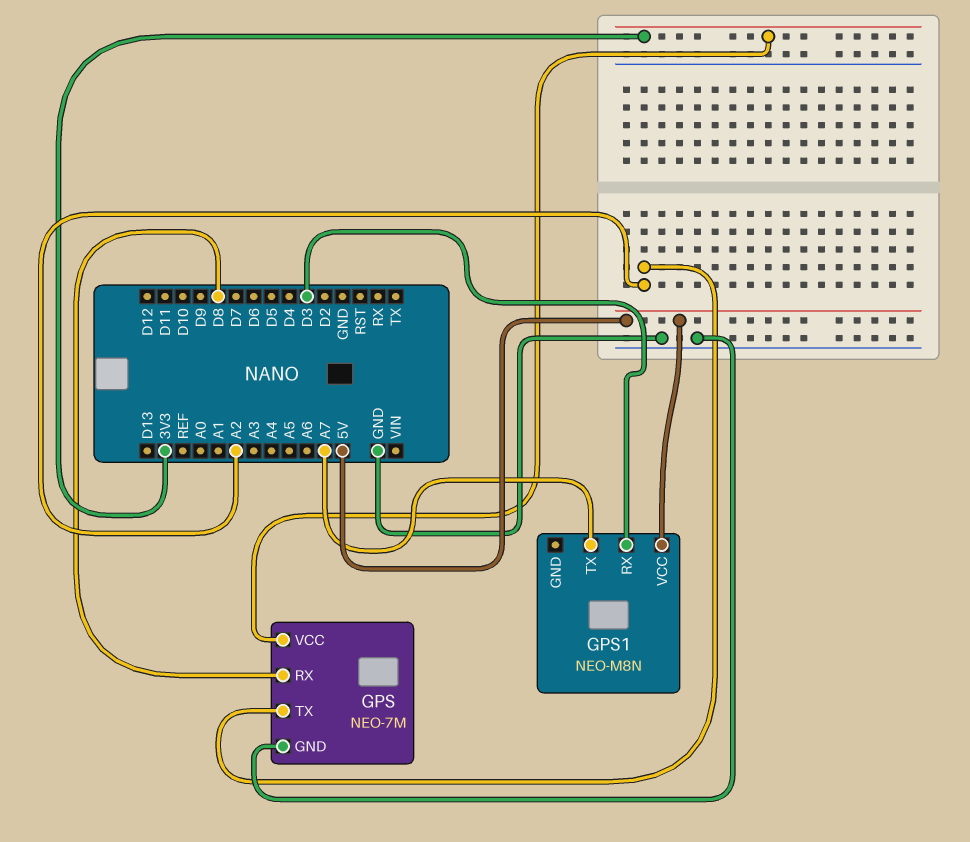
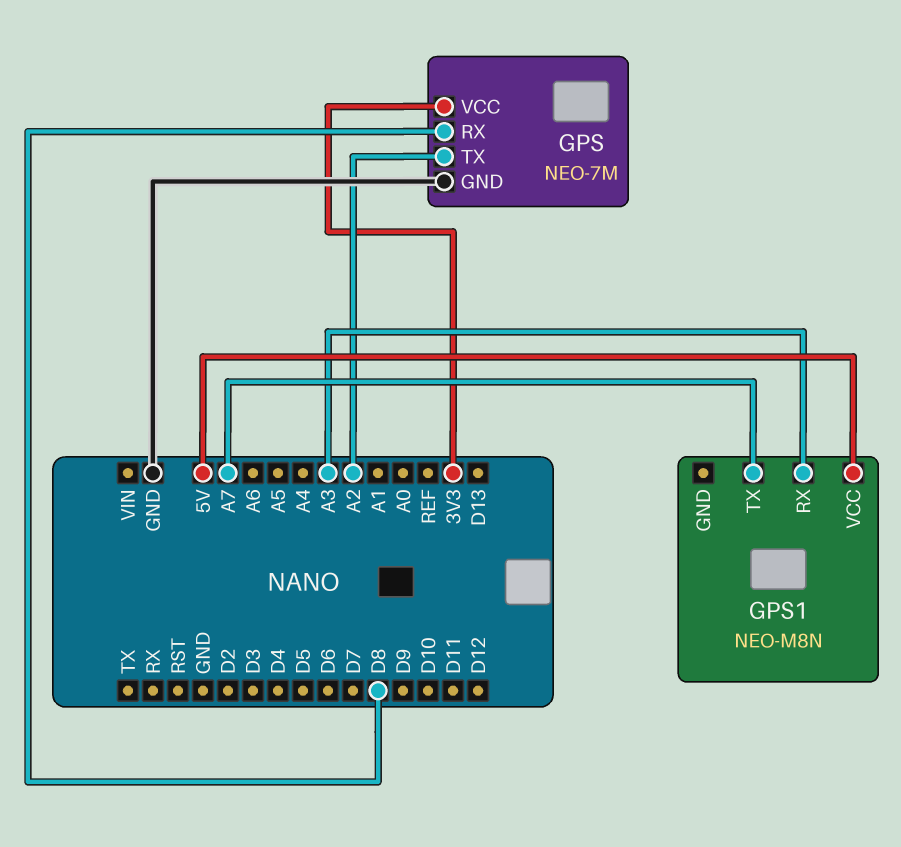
GPS1 pin RX: D3 -> A3

